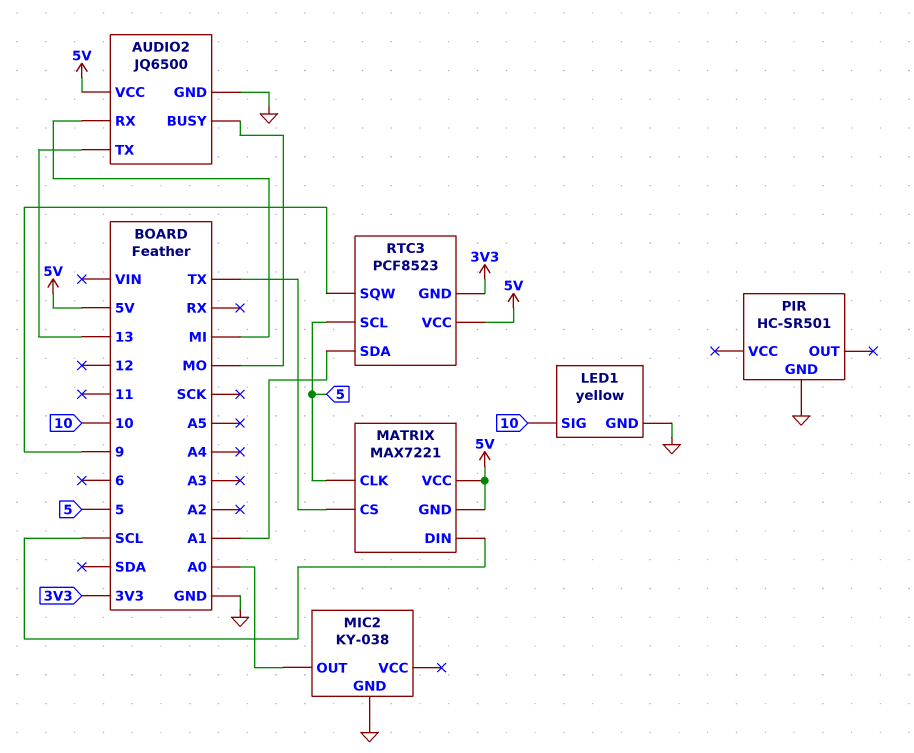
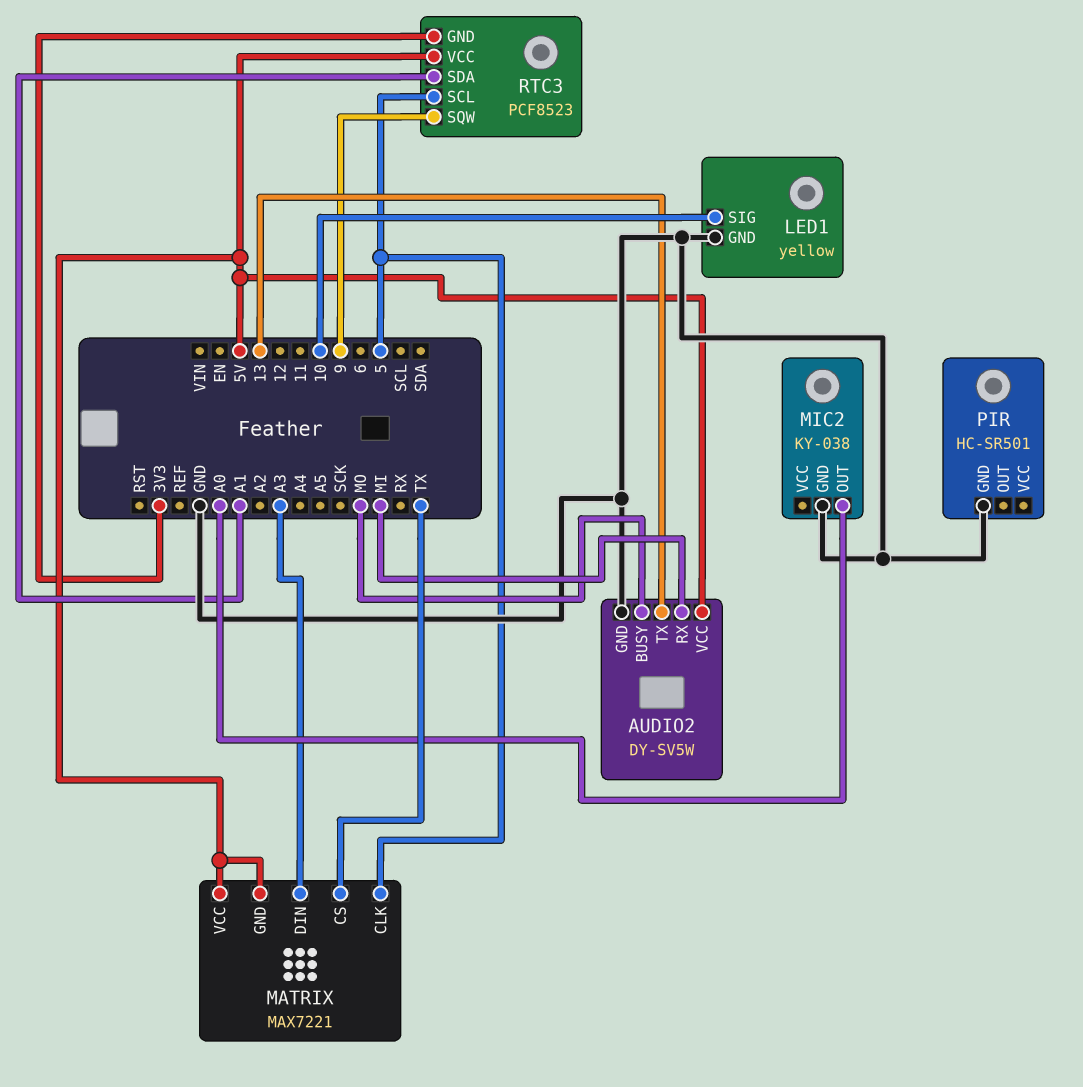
AUDIO2: JQ6500 -> DY-SV5W
MATRIX pin DIN: SCL -> A3

